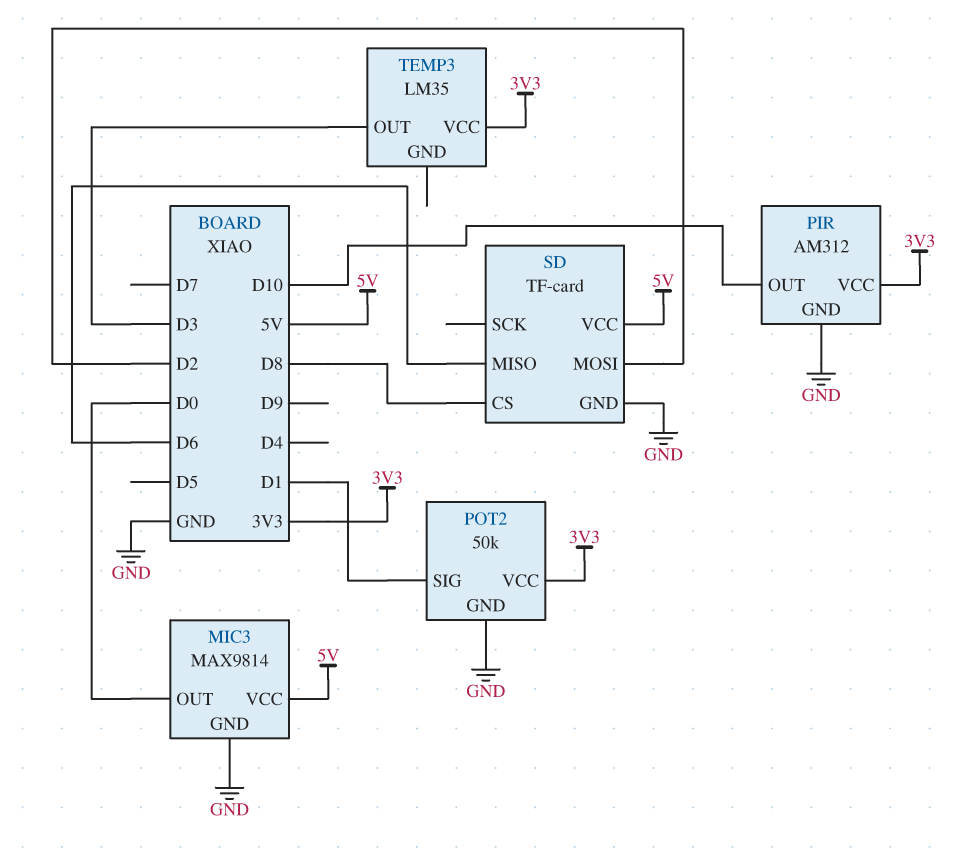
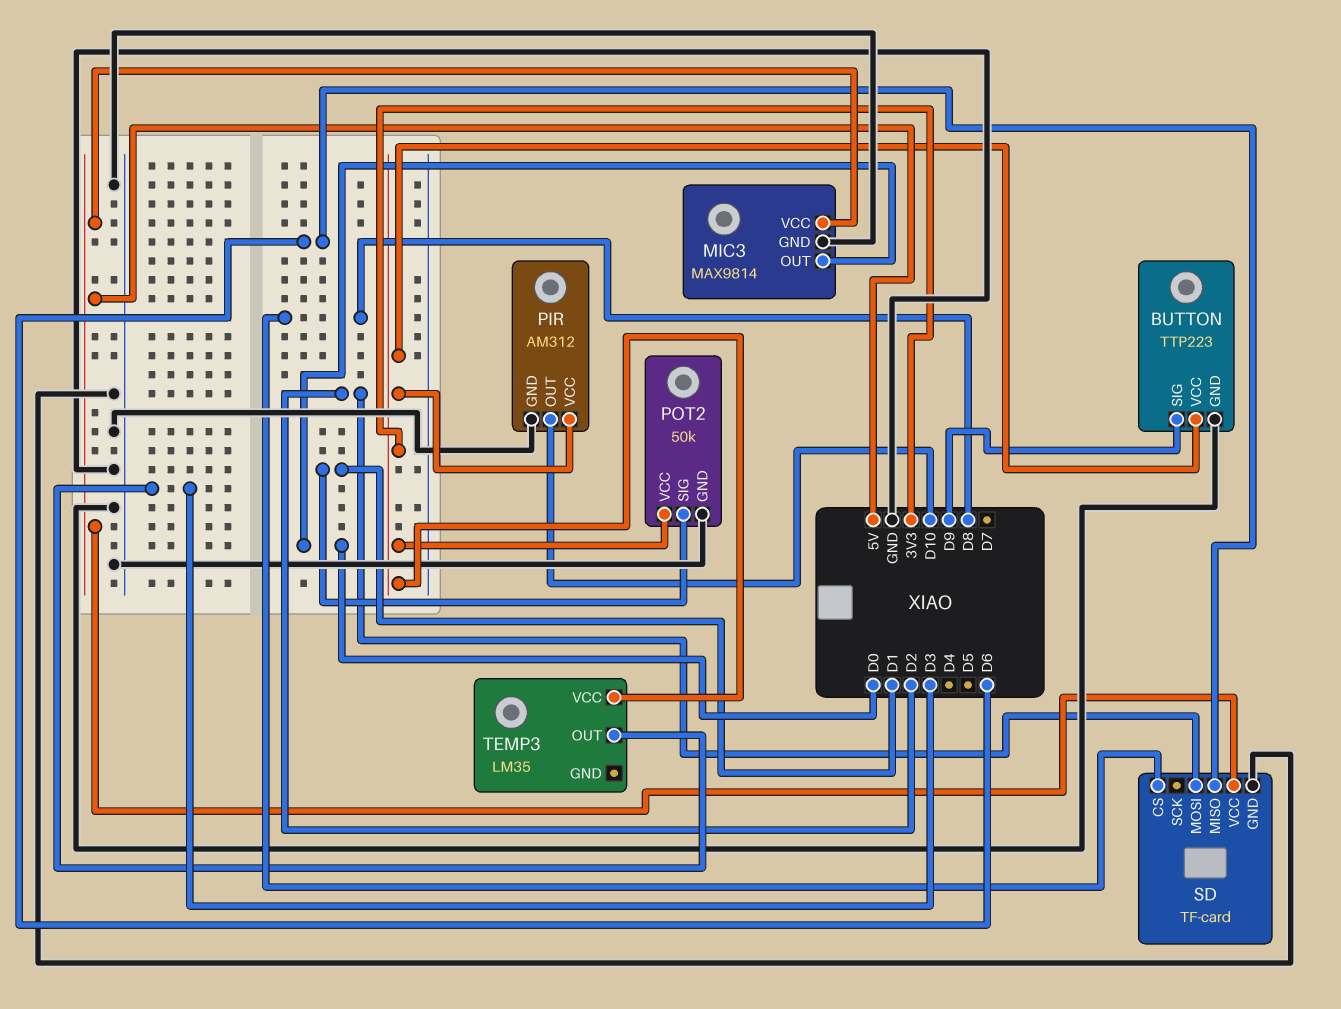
BUTTON: none -> TTP223
BUTTON pin GND: none -> GND
BUTTON pin SIG: none -> D9
BUTTON pin VCC: none -> 3V3

